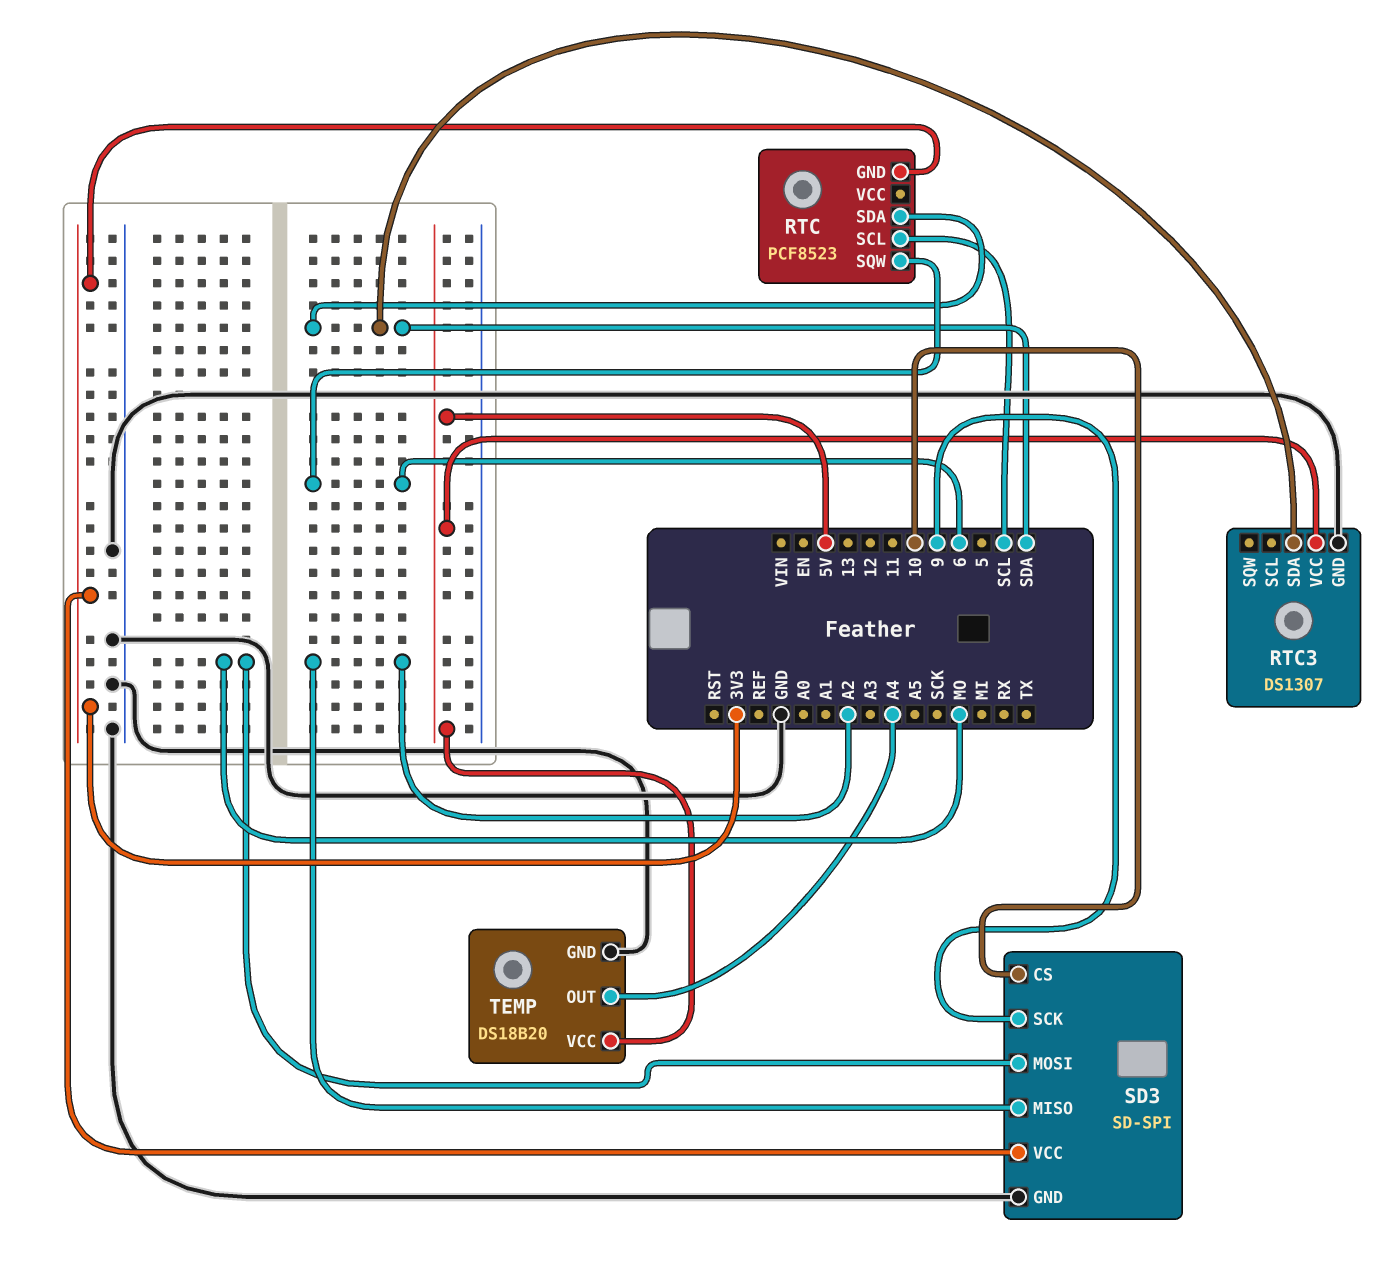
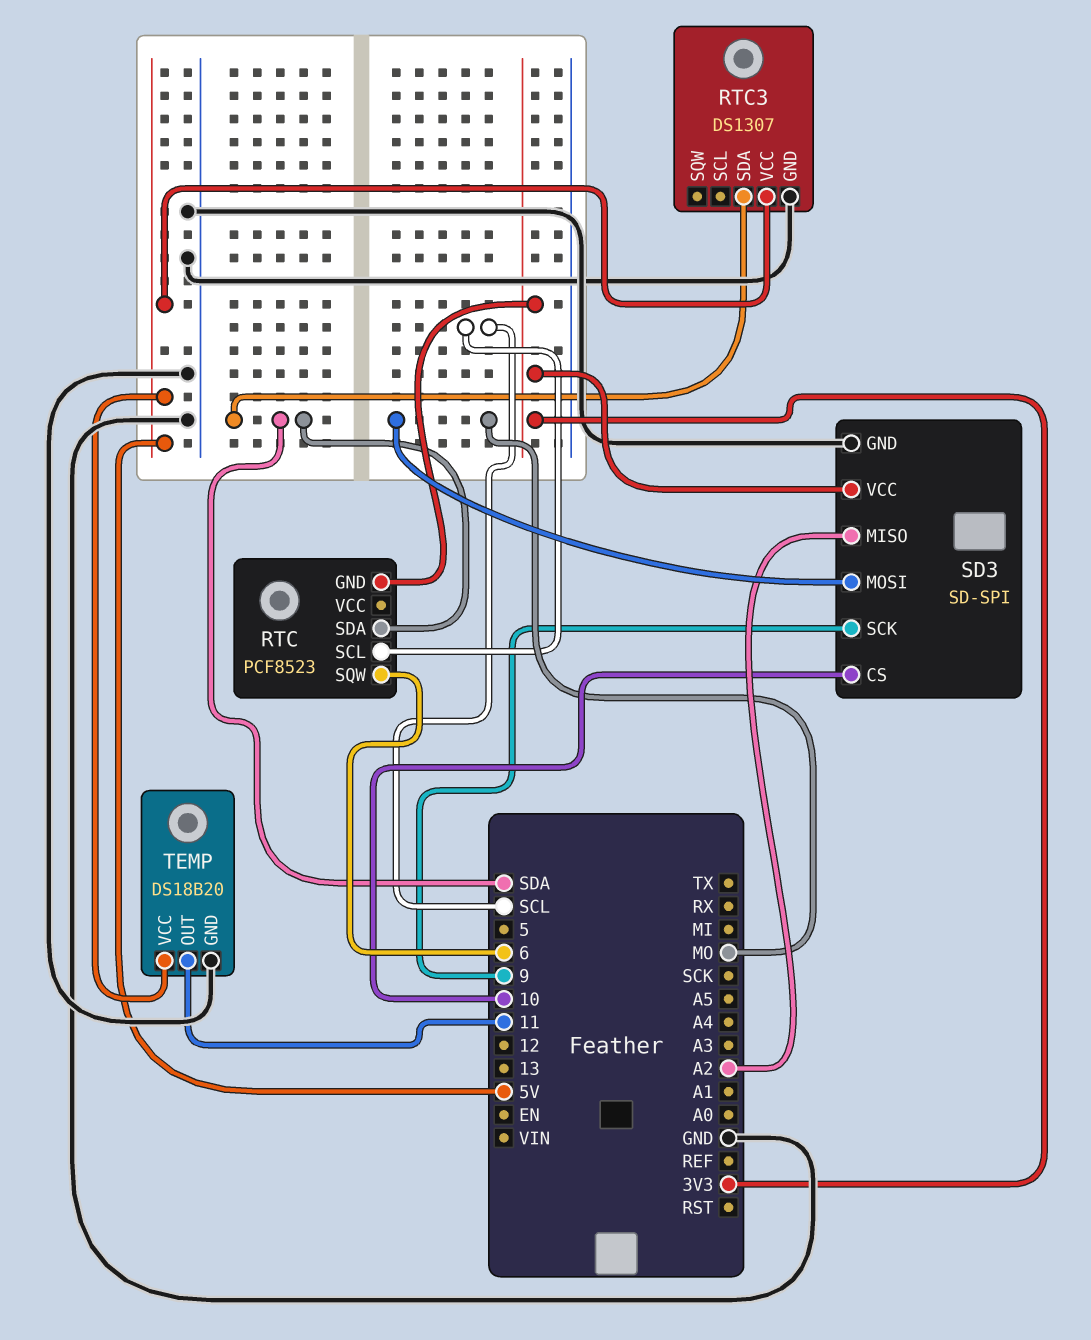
TEMP pin OUT: A4 -> 11

